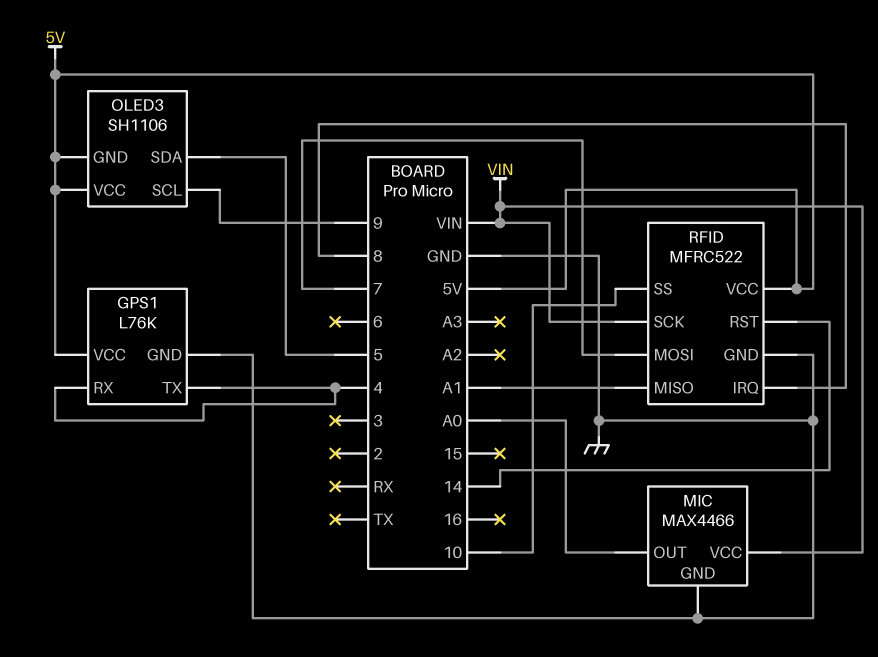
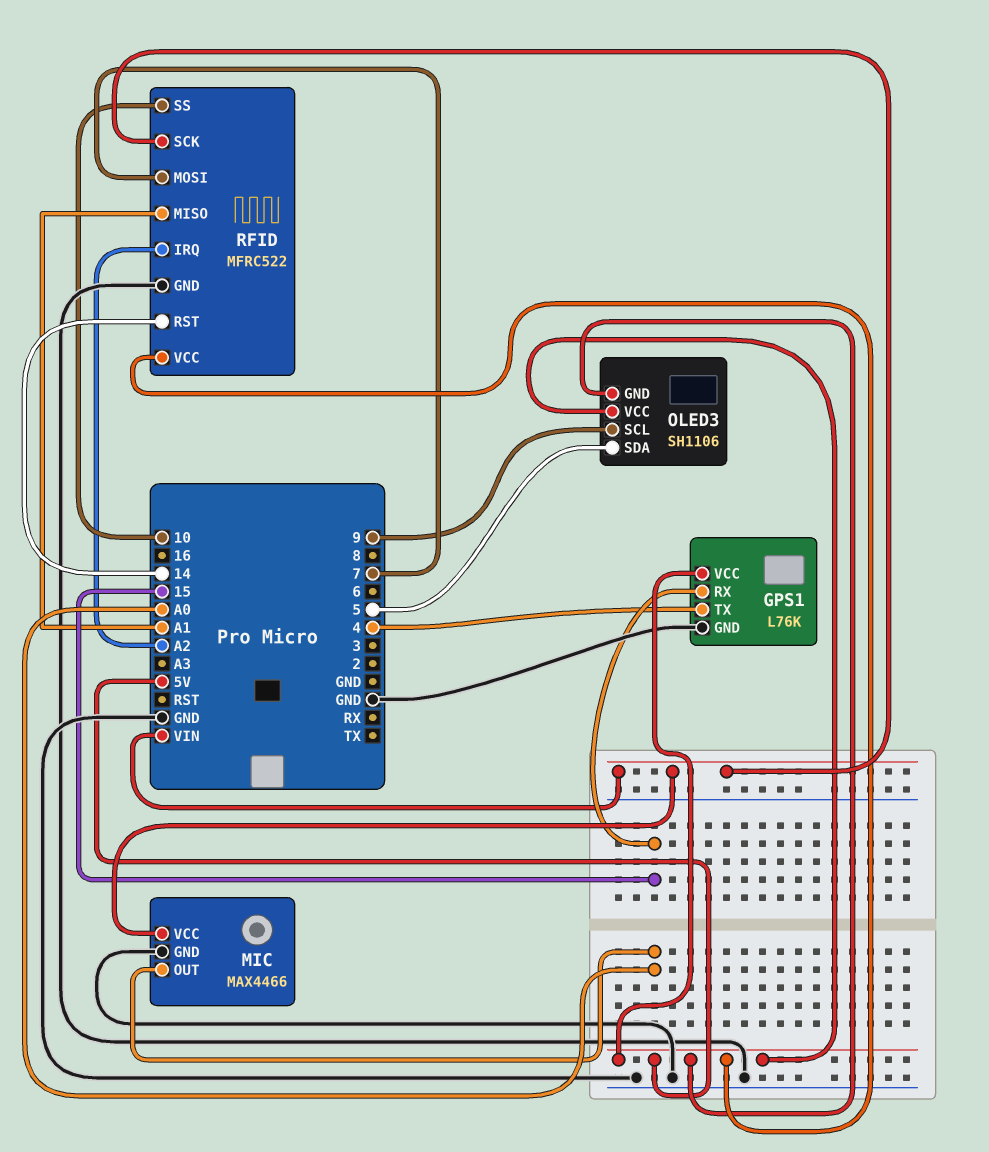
GPS1 pin RX: 4 -> 15
RFID pin IRQ: 8 -> A2

